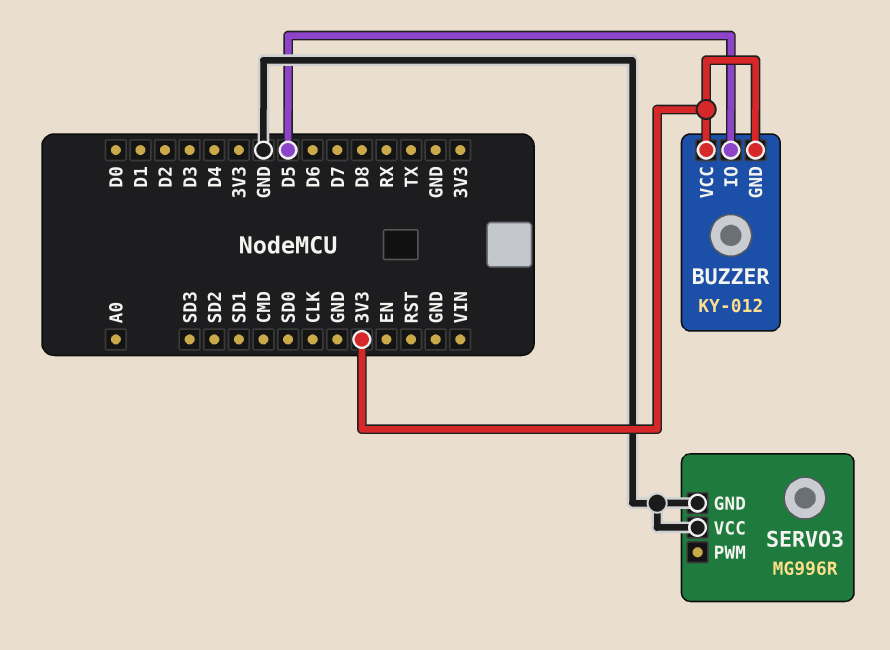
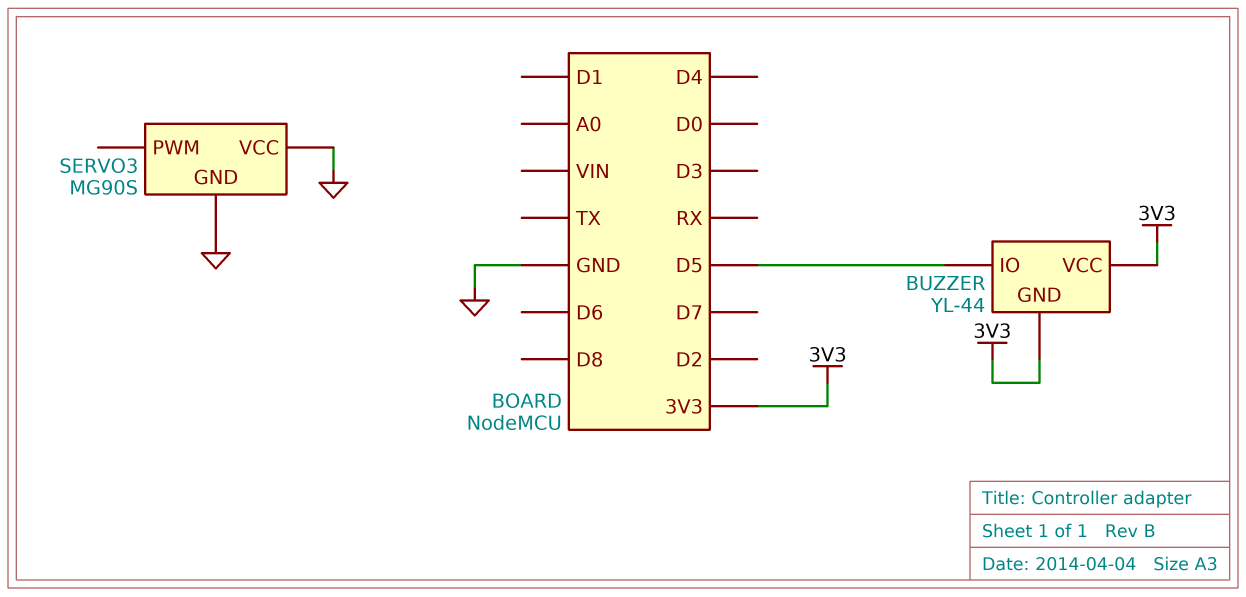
BUZZER: KY-012 -> YL-44
SERVO3: MG996R -> MG90S

